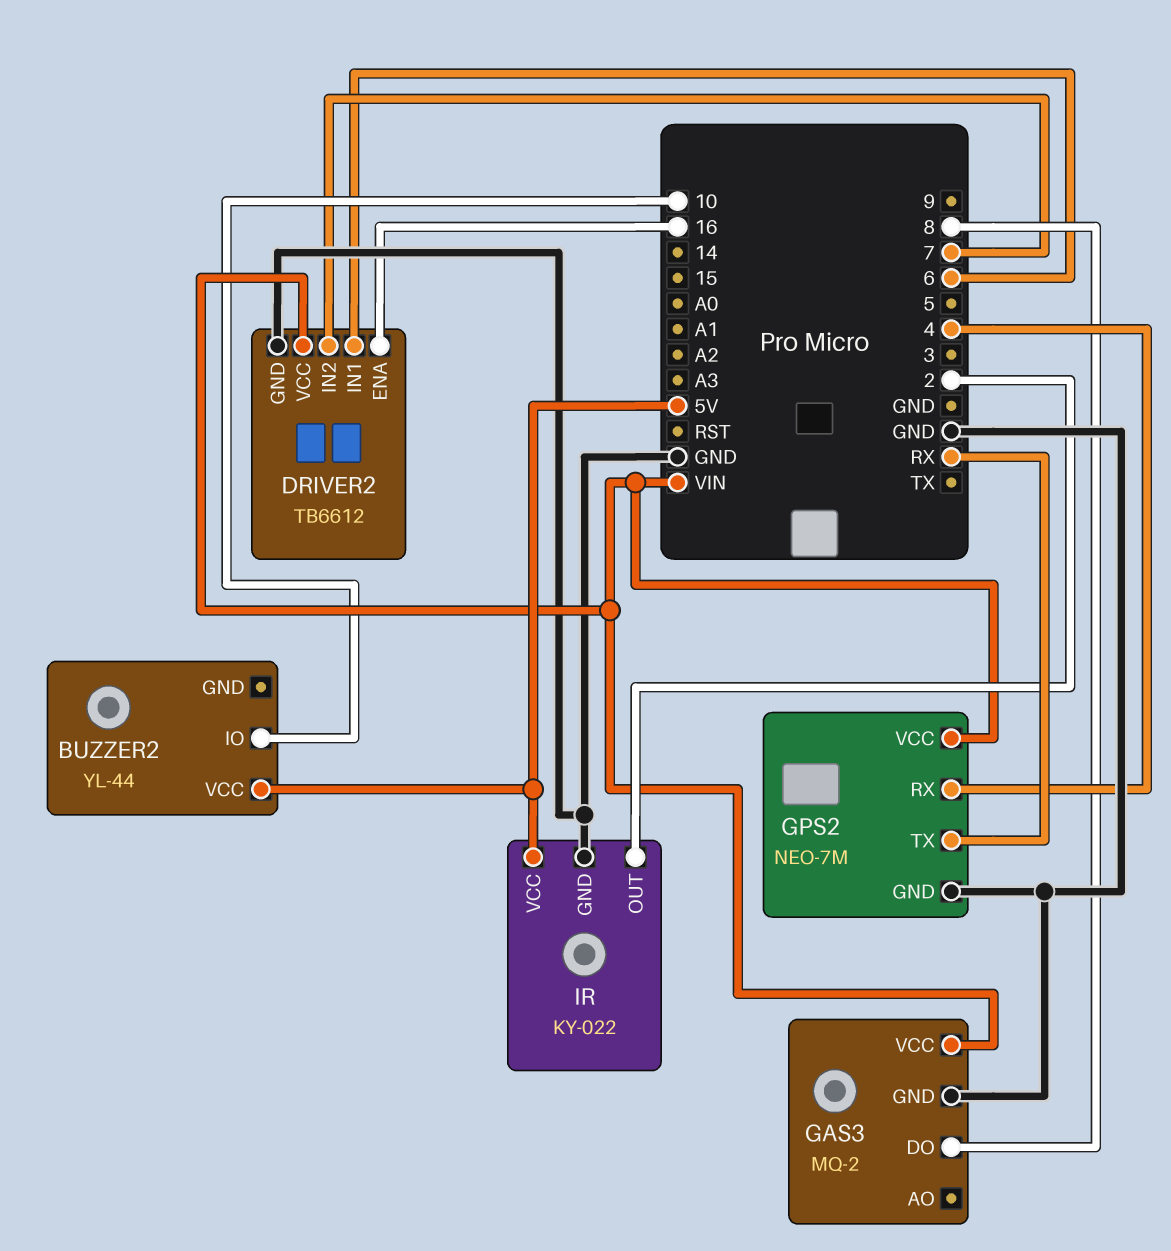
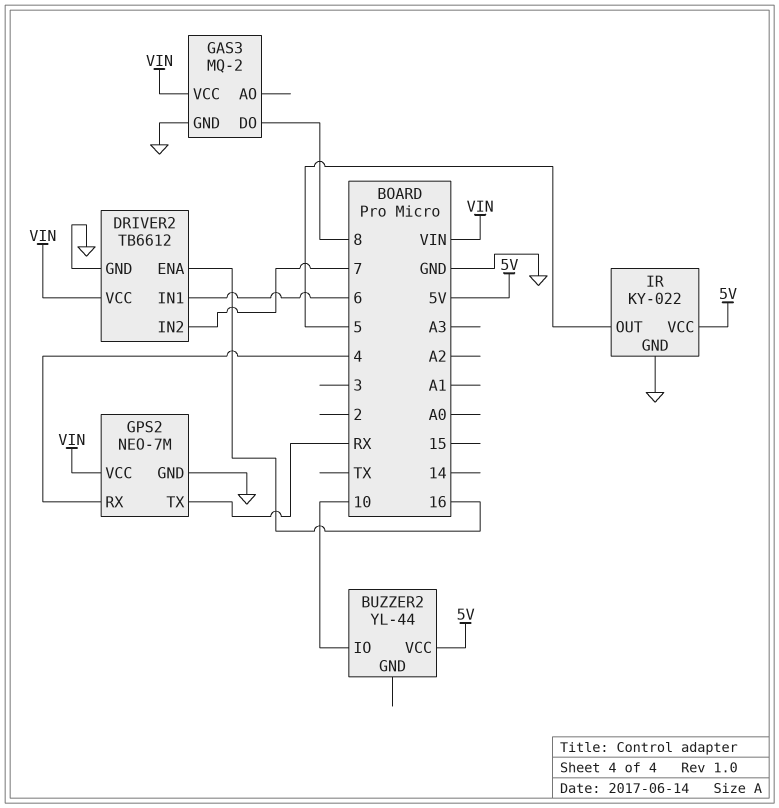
IR pin OUT: 2 -> 5

